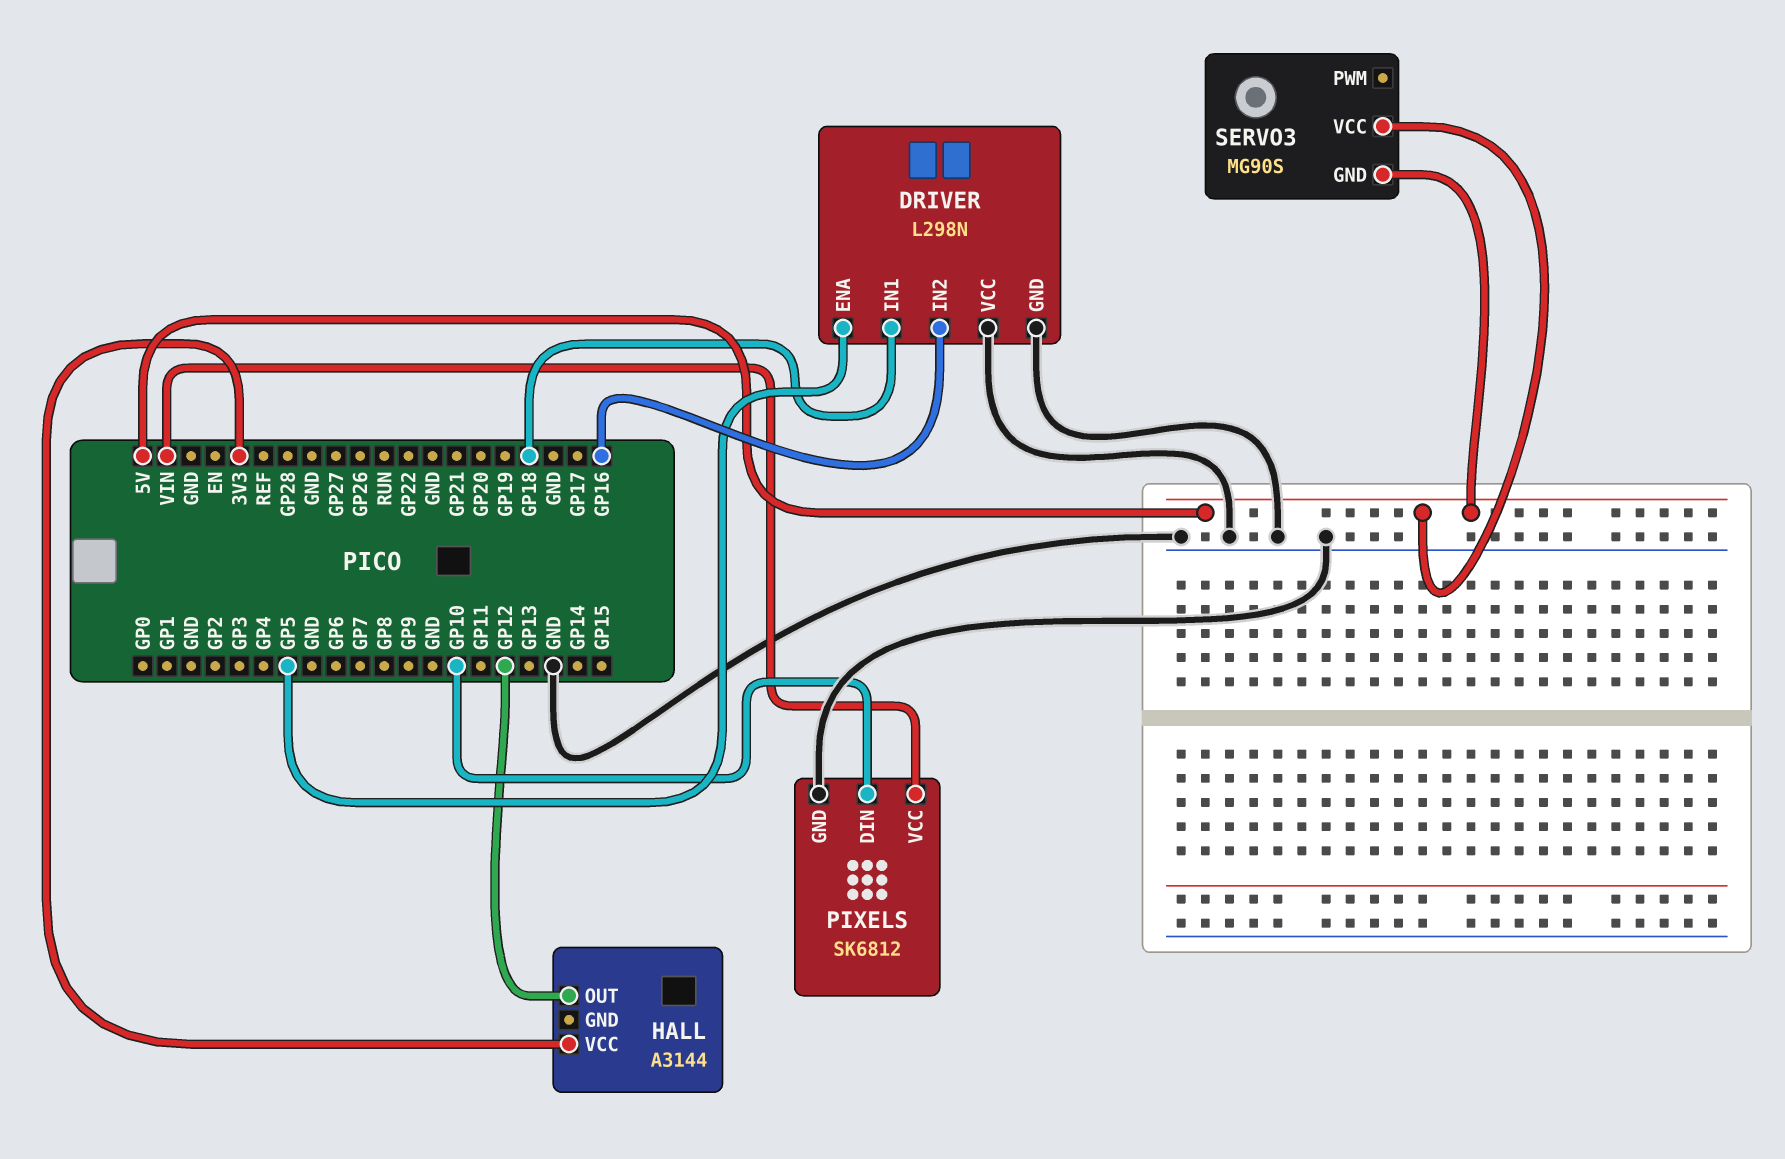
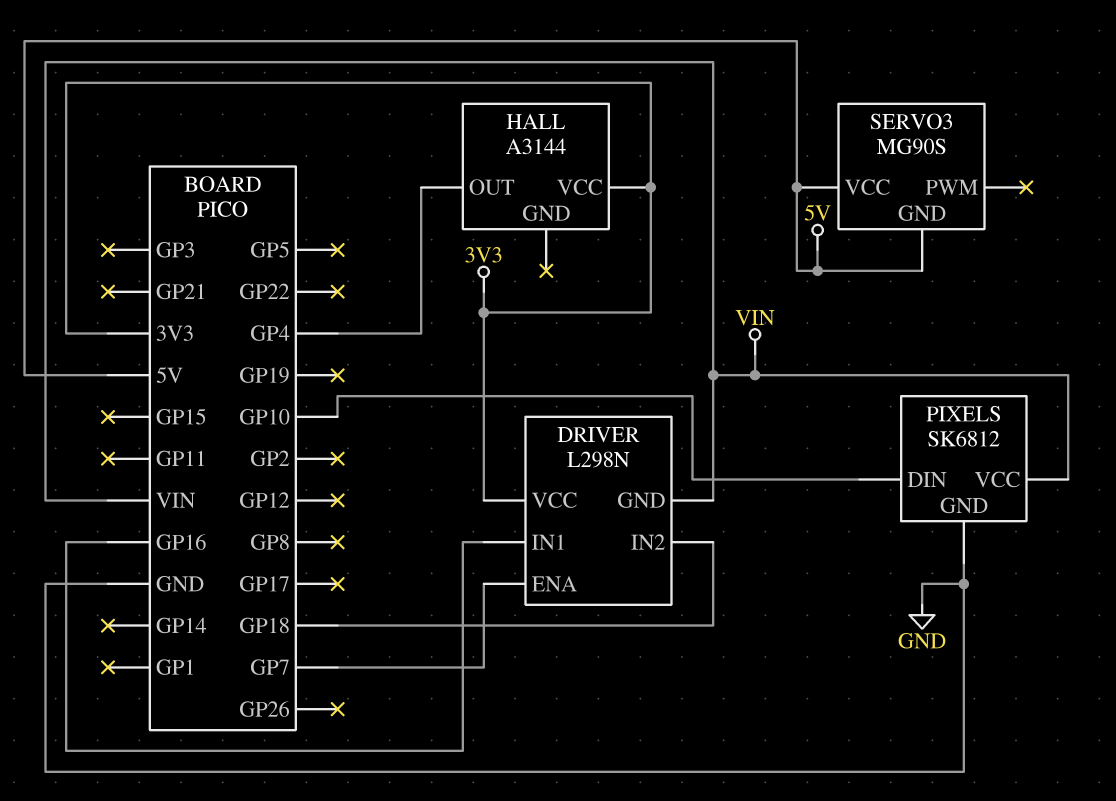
DRIVER pin ENA: GP5 -> GP7
DRIVER pin GND: GND -> VIN
DRIVER pin IN1: GP18 -> GP16
DRIVER pin IN2: GP16 -> GP18
DRIVER pin VCC: GND -> 3V3
HALL pin OUT: GP12 -> GP4

